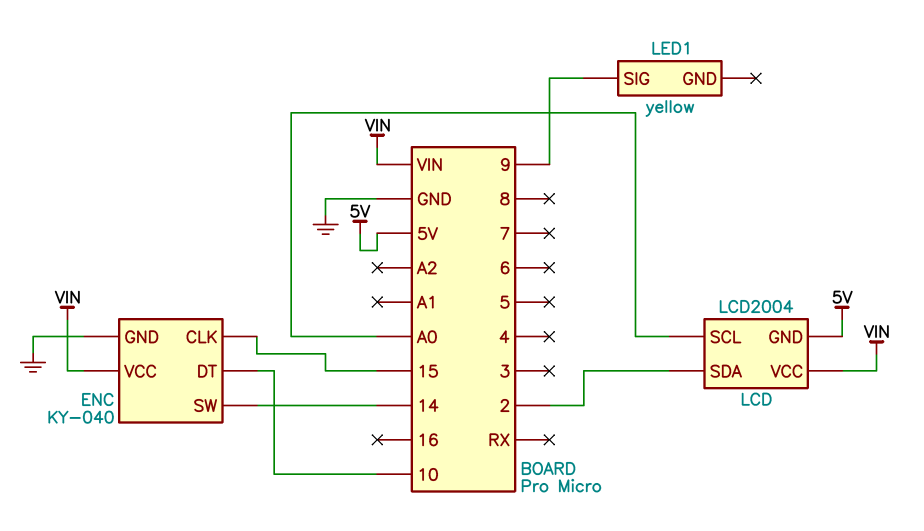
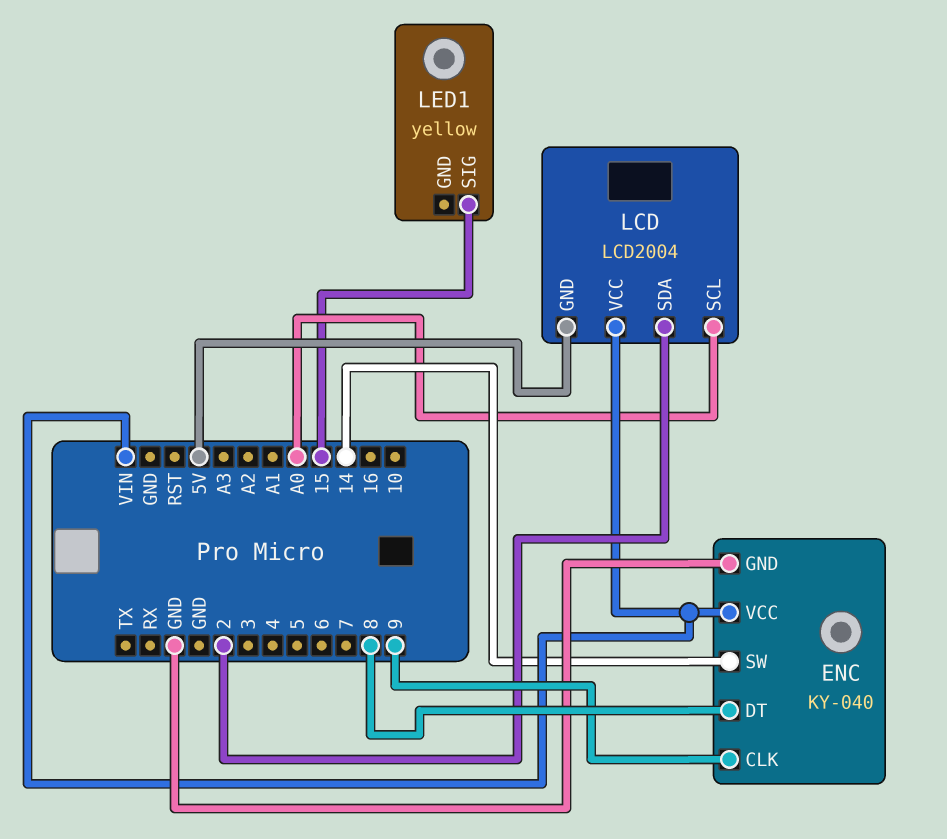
ENC pin CLK: 15 -> 9
ENC pin DT: 10 -> 8
LED1 pin SIG: 9 -> 15

